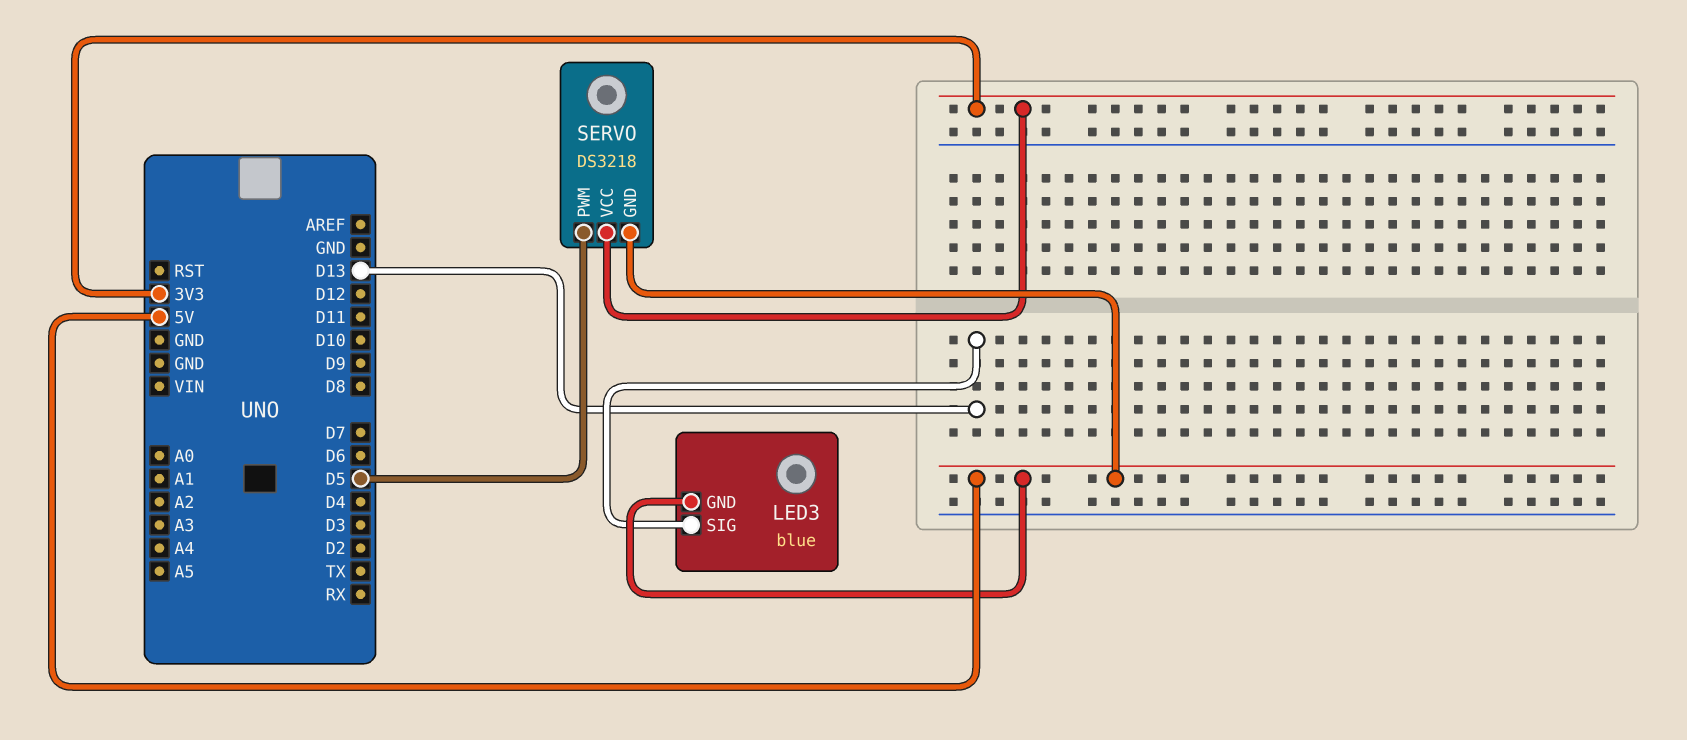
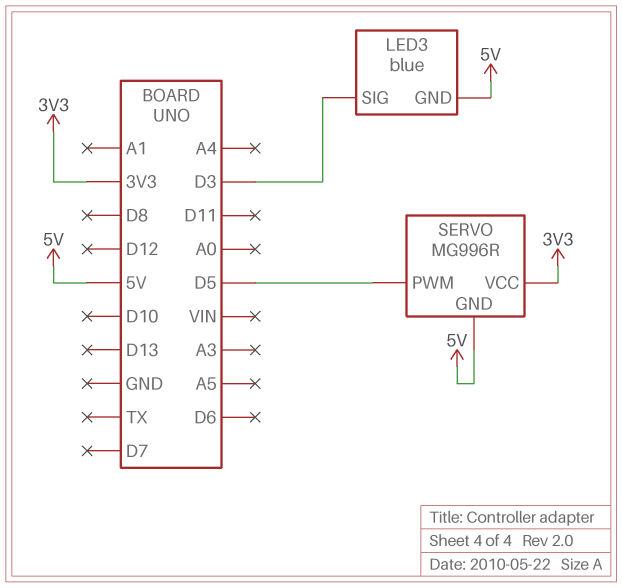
LED3 pin SIG: D13 -> D3
SERVO: DS3218 -> MG996R

